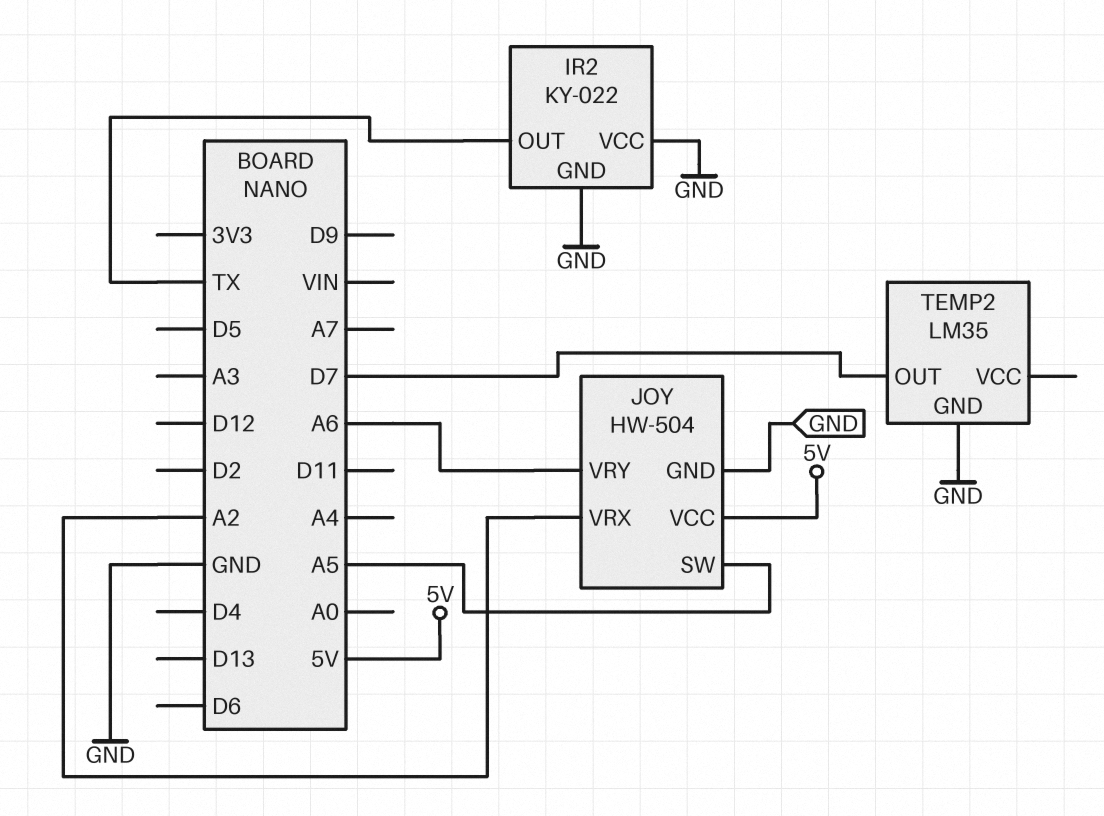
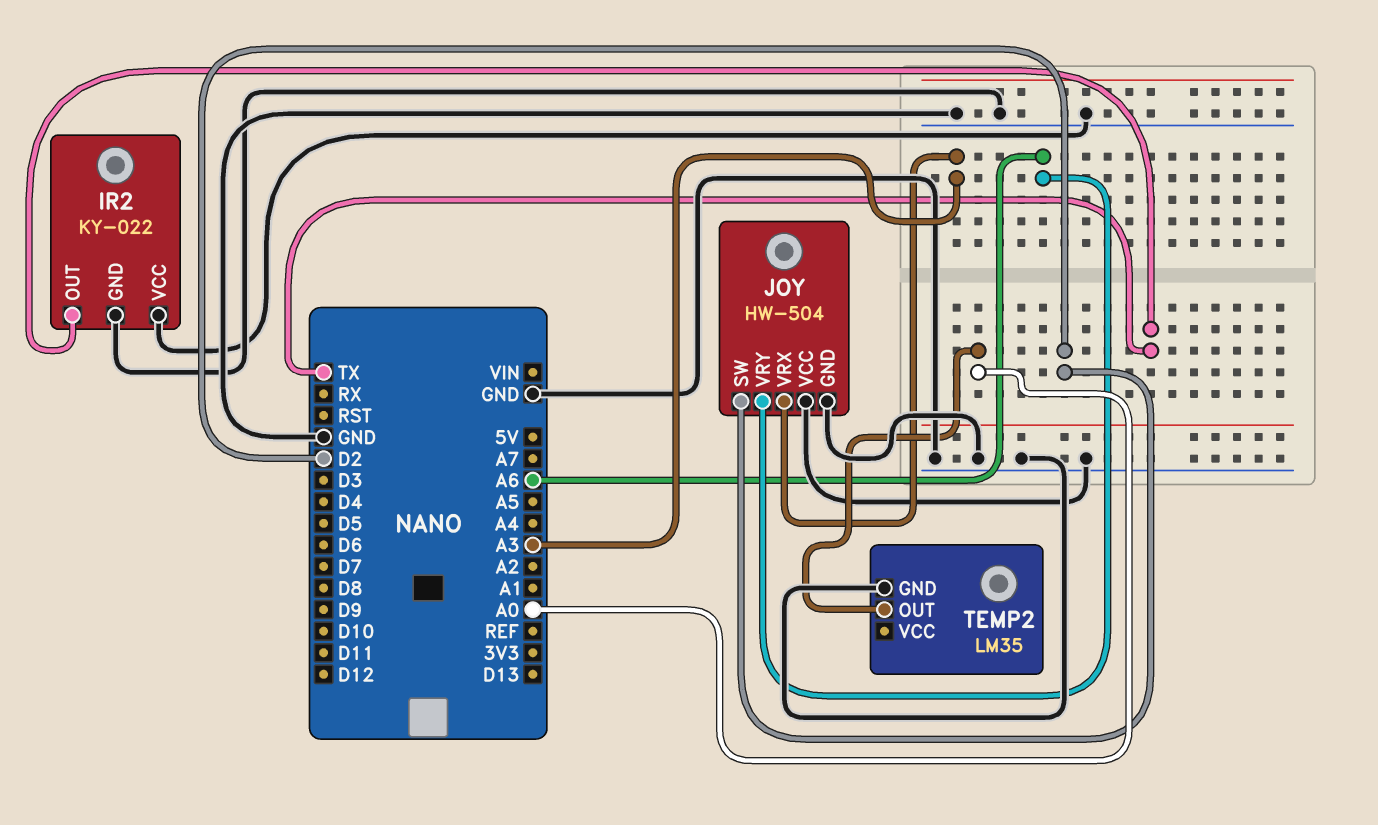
JOY pin SW: A5 -> D2
JOY pin VCC: 5V -> GND
JOY pin VRX: A2 -> A3
TEMP2 pin OUT: D7 -> A0

